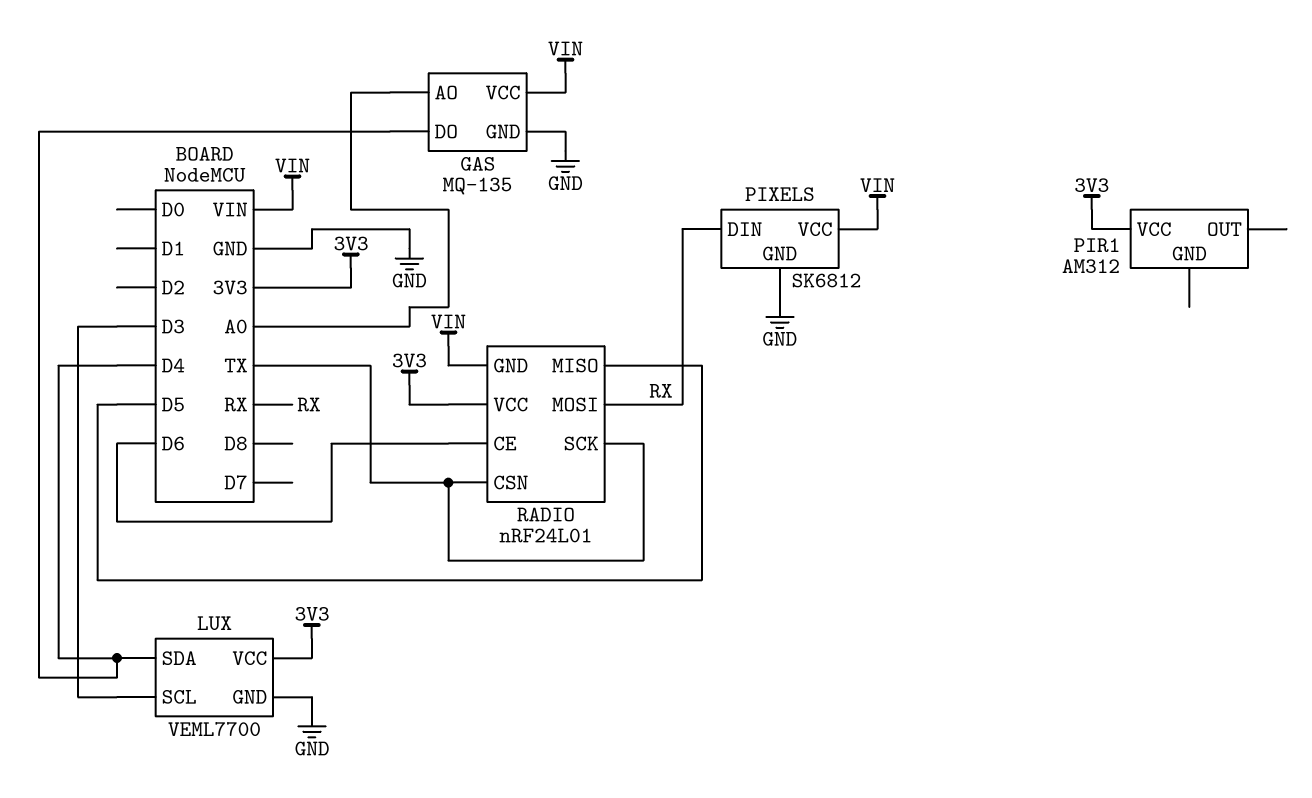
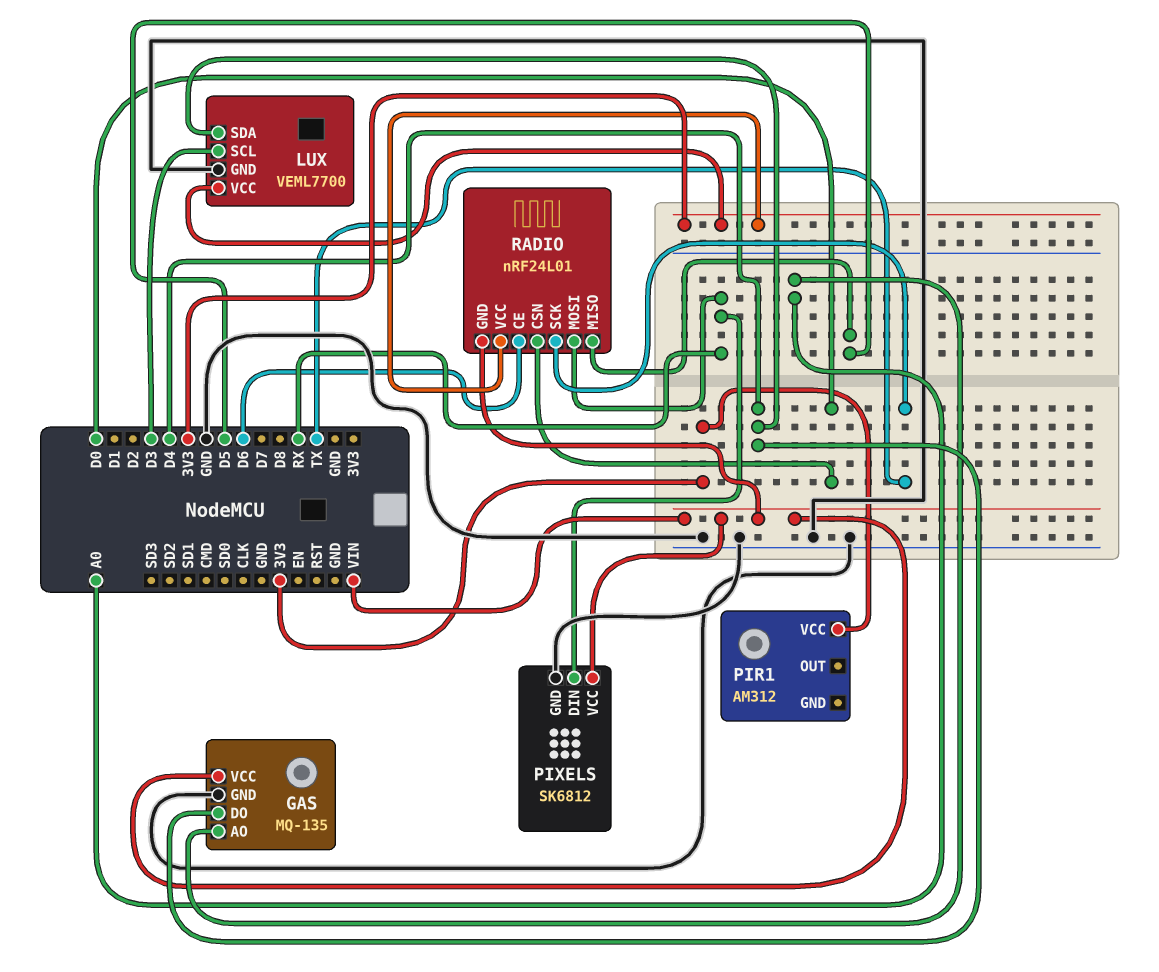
RADIO pin CSN: TX -> D0

